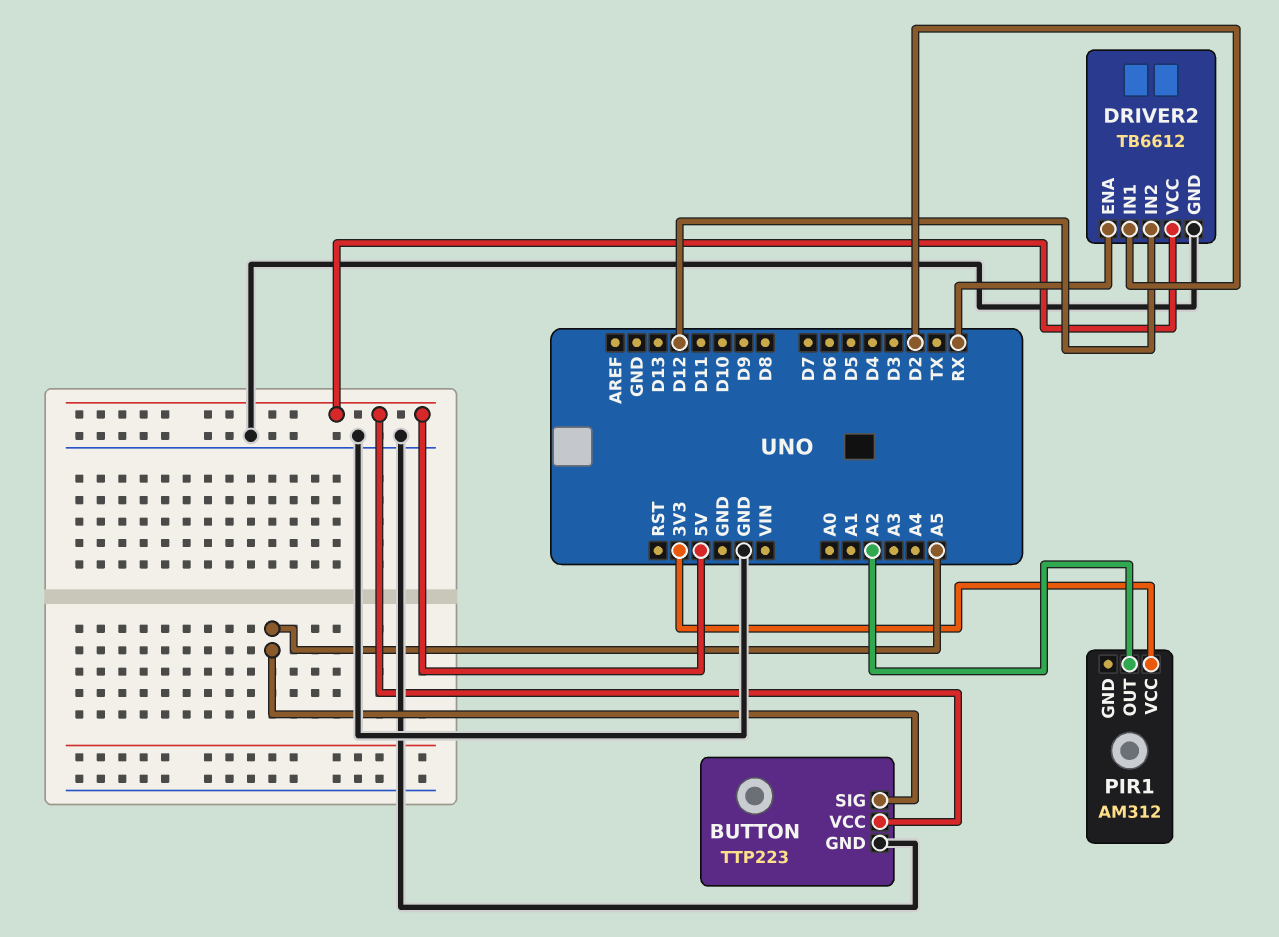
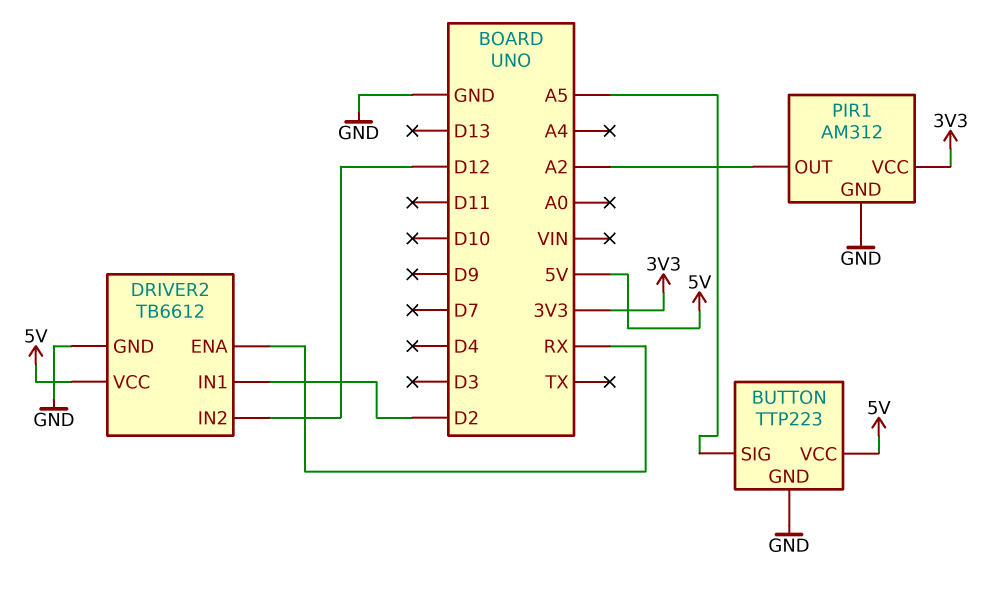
PIR1 pin GND: none -> GND

